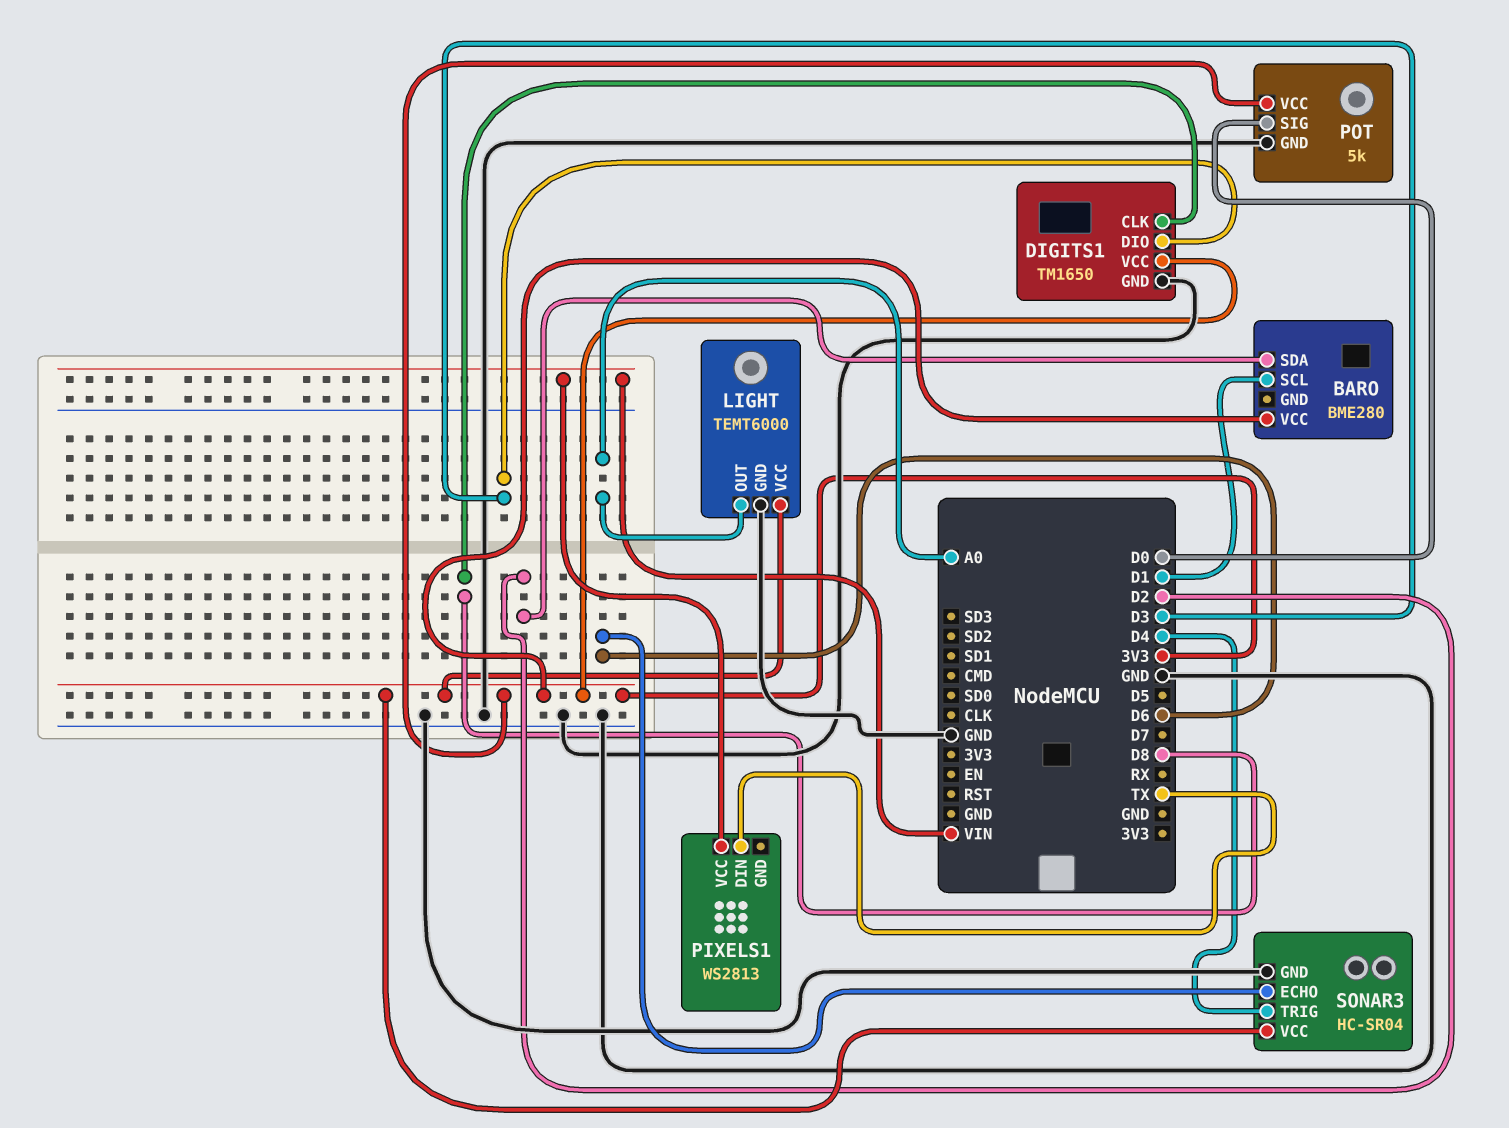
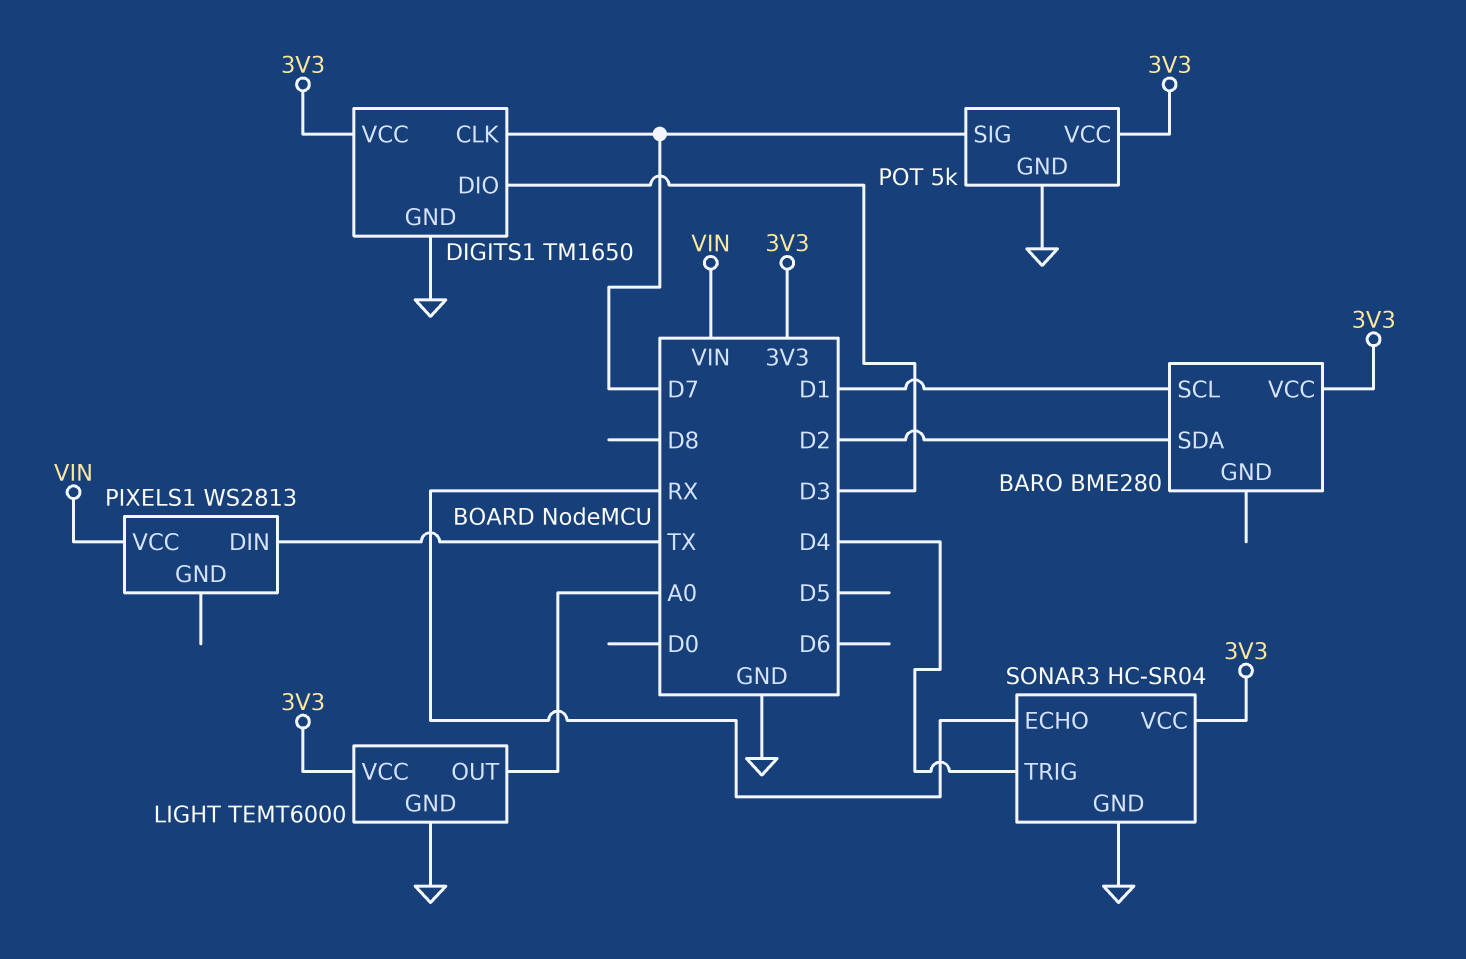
DIGITS1 pin CLK: D8 -> D7
POT pin SIG: D0 -> D7
SONAR3 pin ECHO: D6 -> RX

